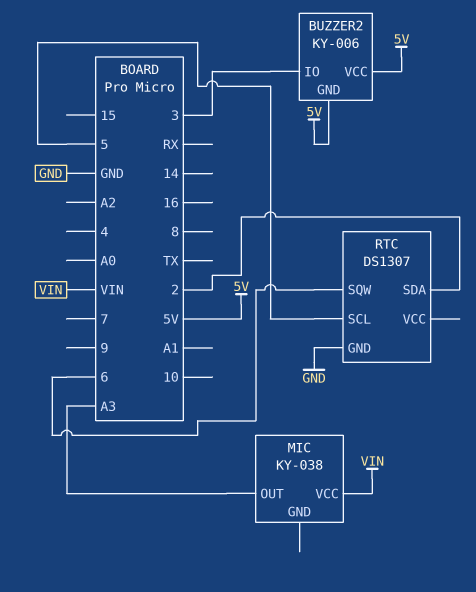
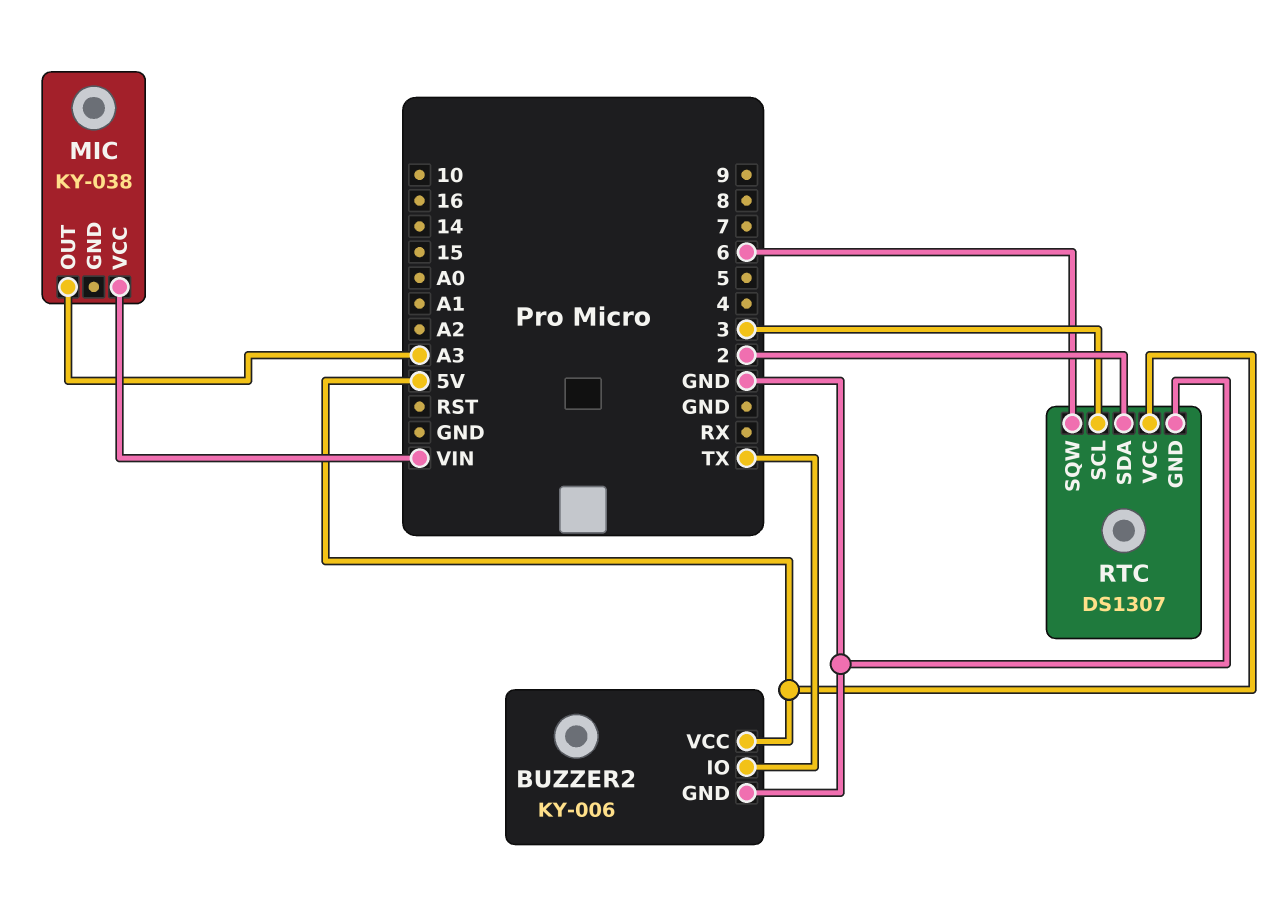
BUZZER2 pin GND: 5V -> GND
BUZZER2 pin IO: 3 -> TX
RTC pin SCL: 5 -> 3
RTC pin VCC: none -> 5V

